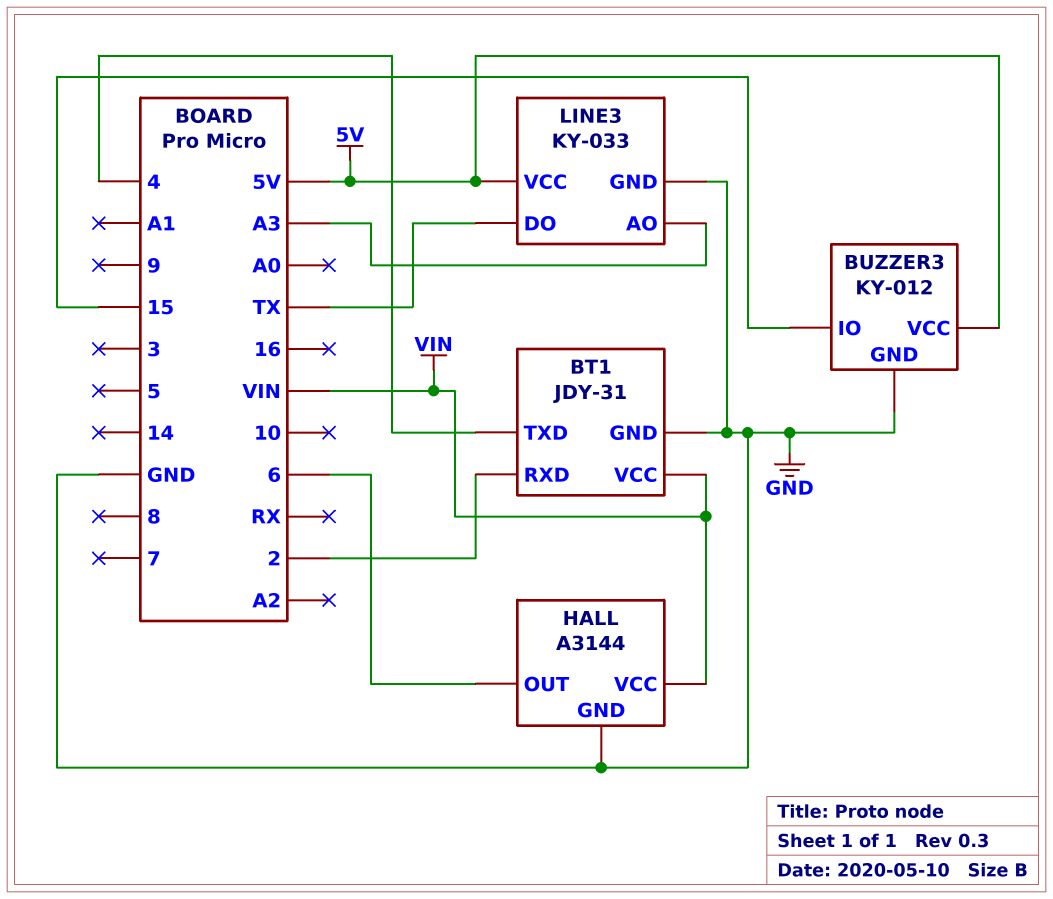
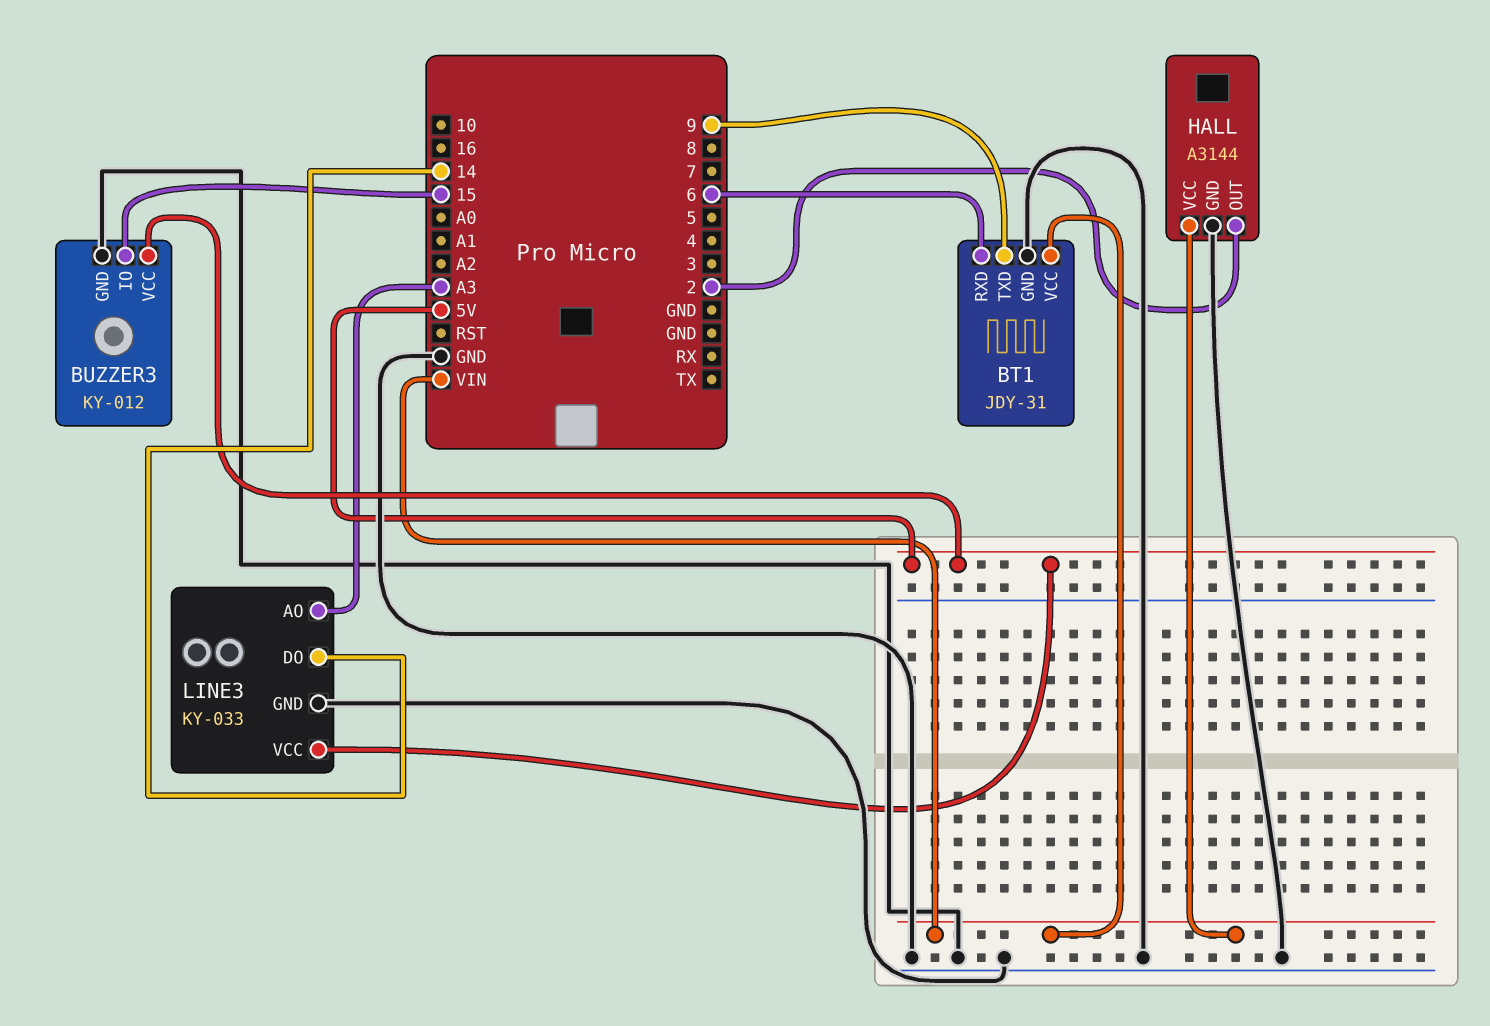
BT1 pin RXD: 2 -> 6
BT1 pin TXD: 4 -> 9
HALL pin OUT: 6 -> 2
LINE3 pin DO: TX -> 14

